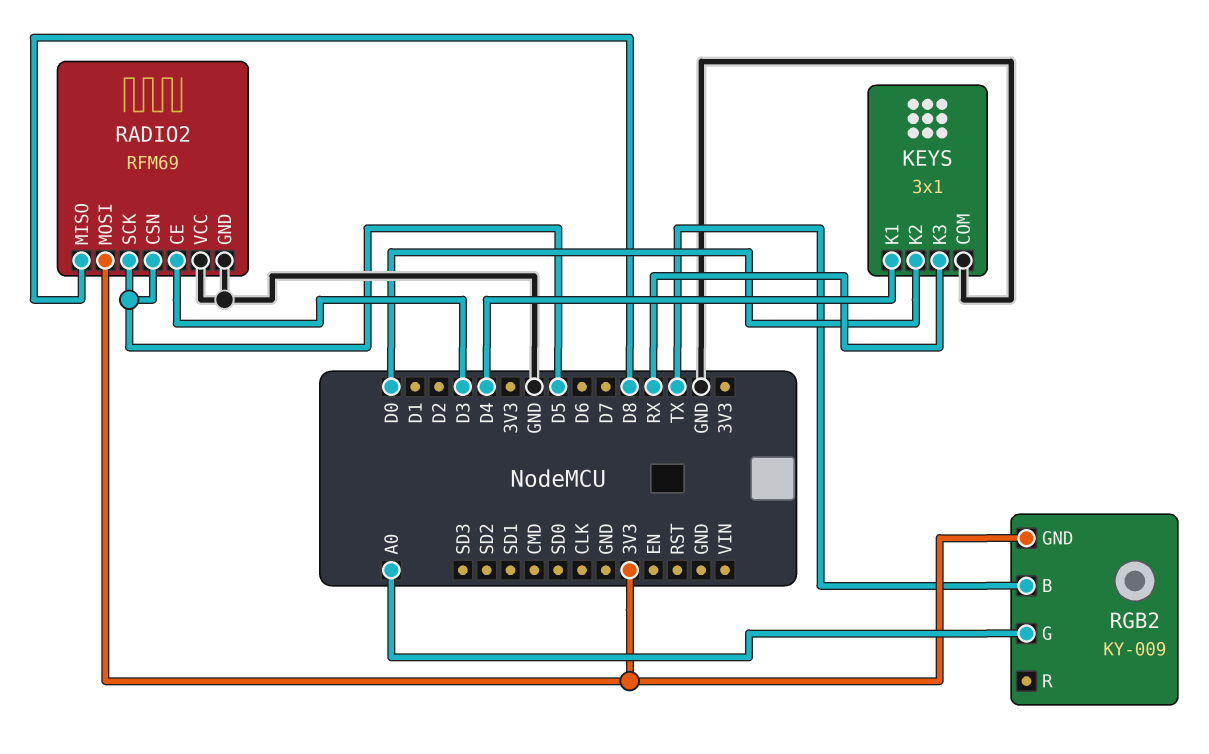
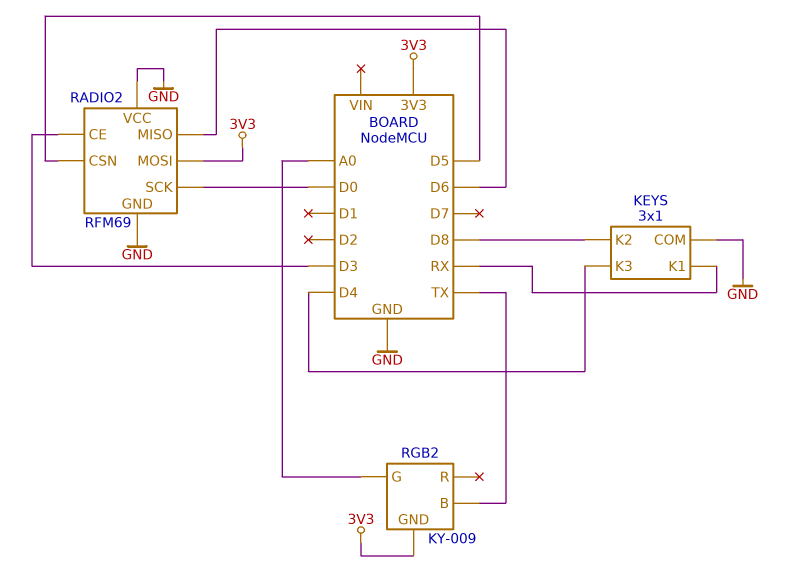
KEYS pin K1: D4 -> RX
KEYS pin K2: D0 -> D8
KEYS pin K3: RX -> D4
RADIO2 pin MISO: D8 -> D6
RADIO2 pin SCK: D5 -> D0

